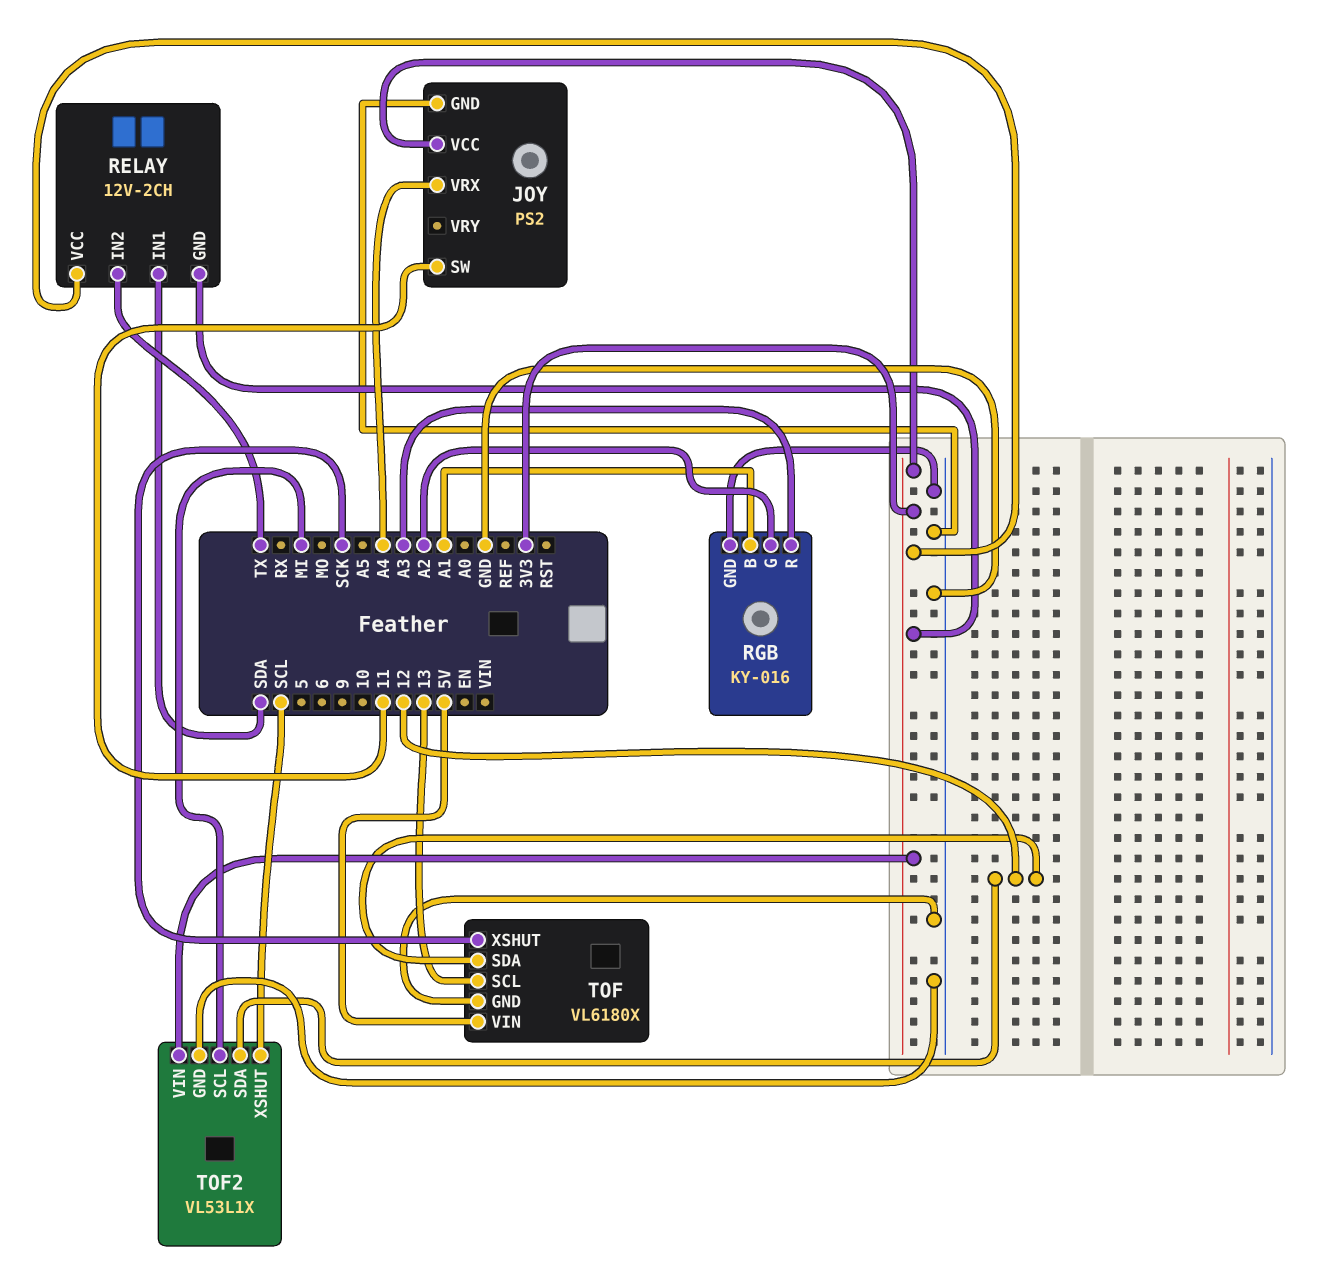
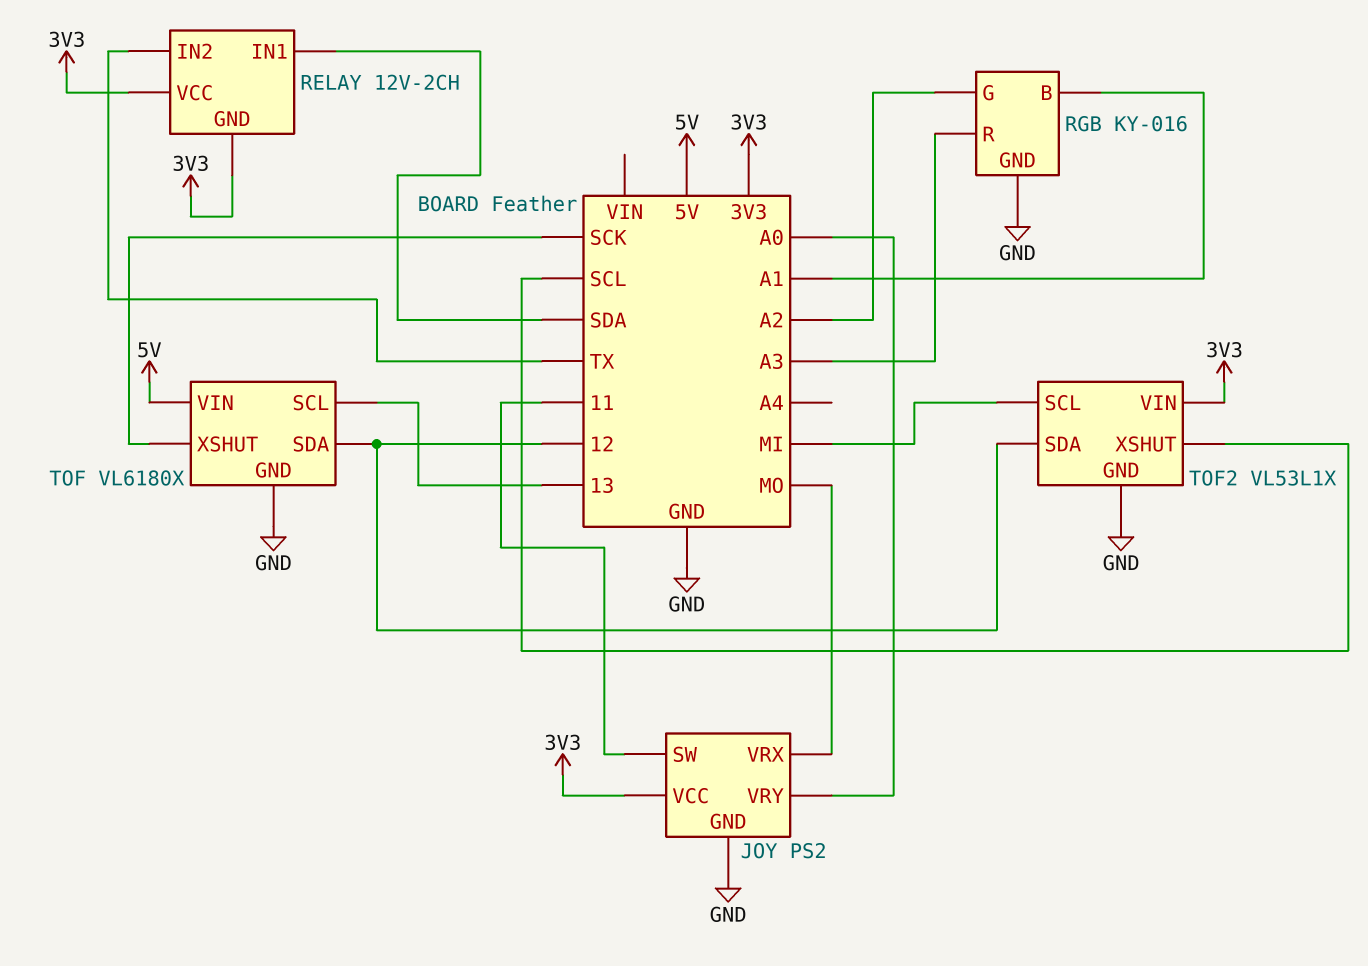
JOY pin VRX: A4 -> MO
JOY pin VRY: none -> A0

